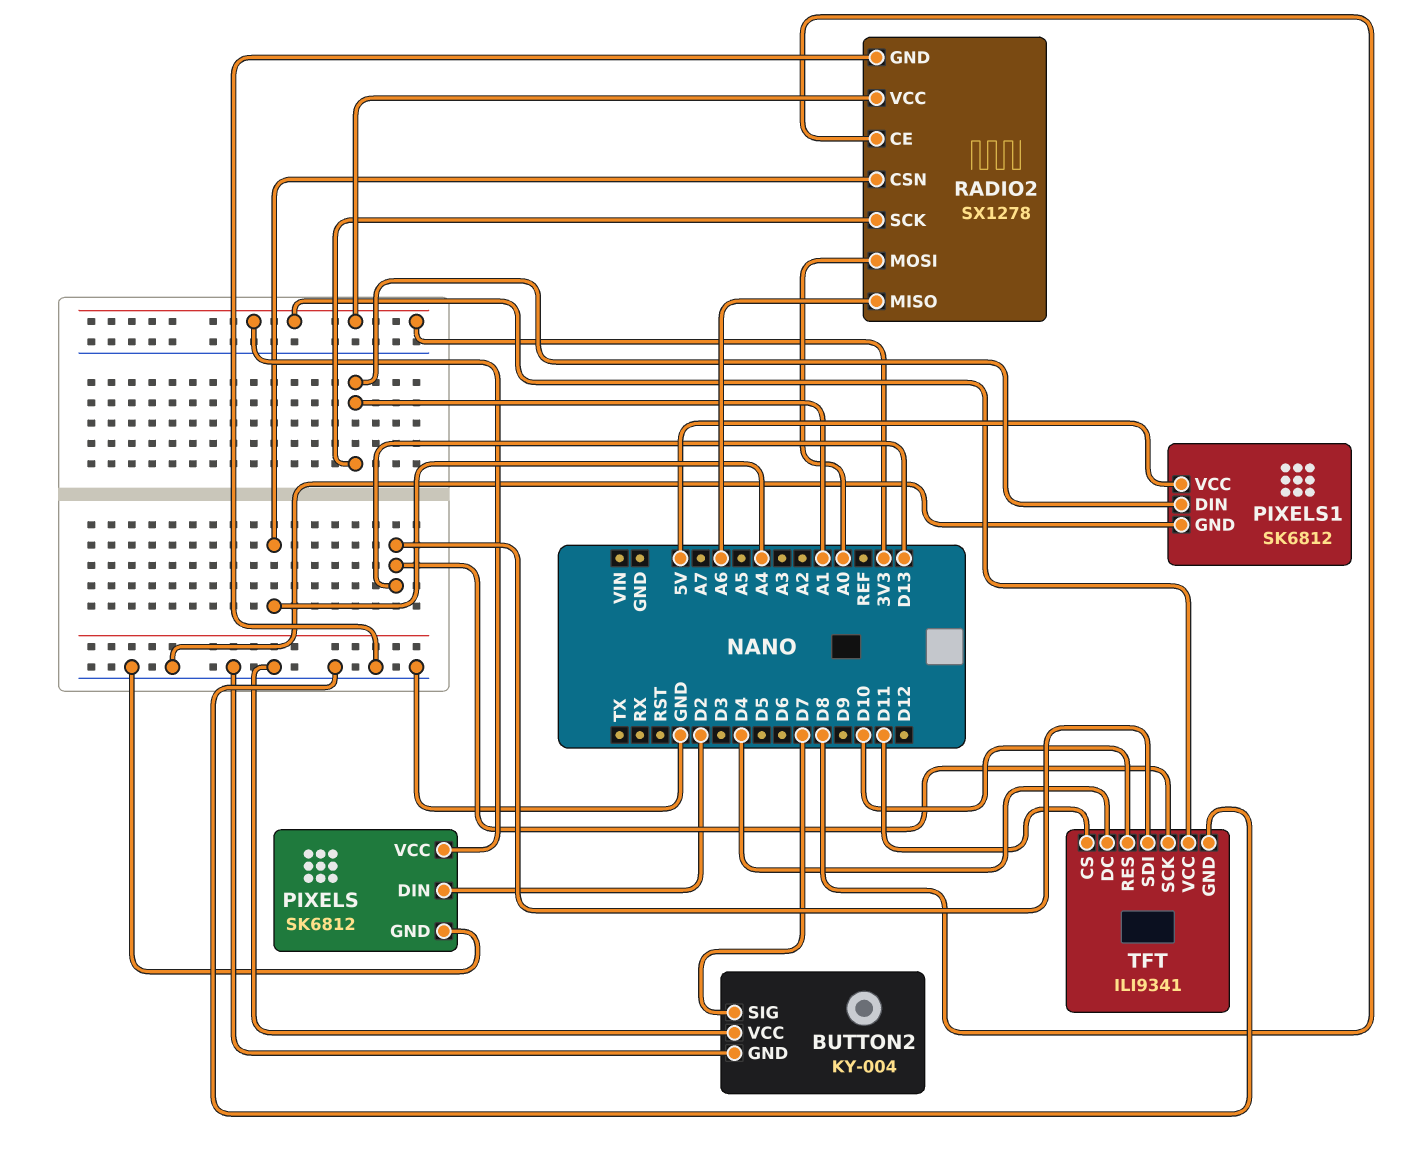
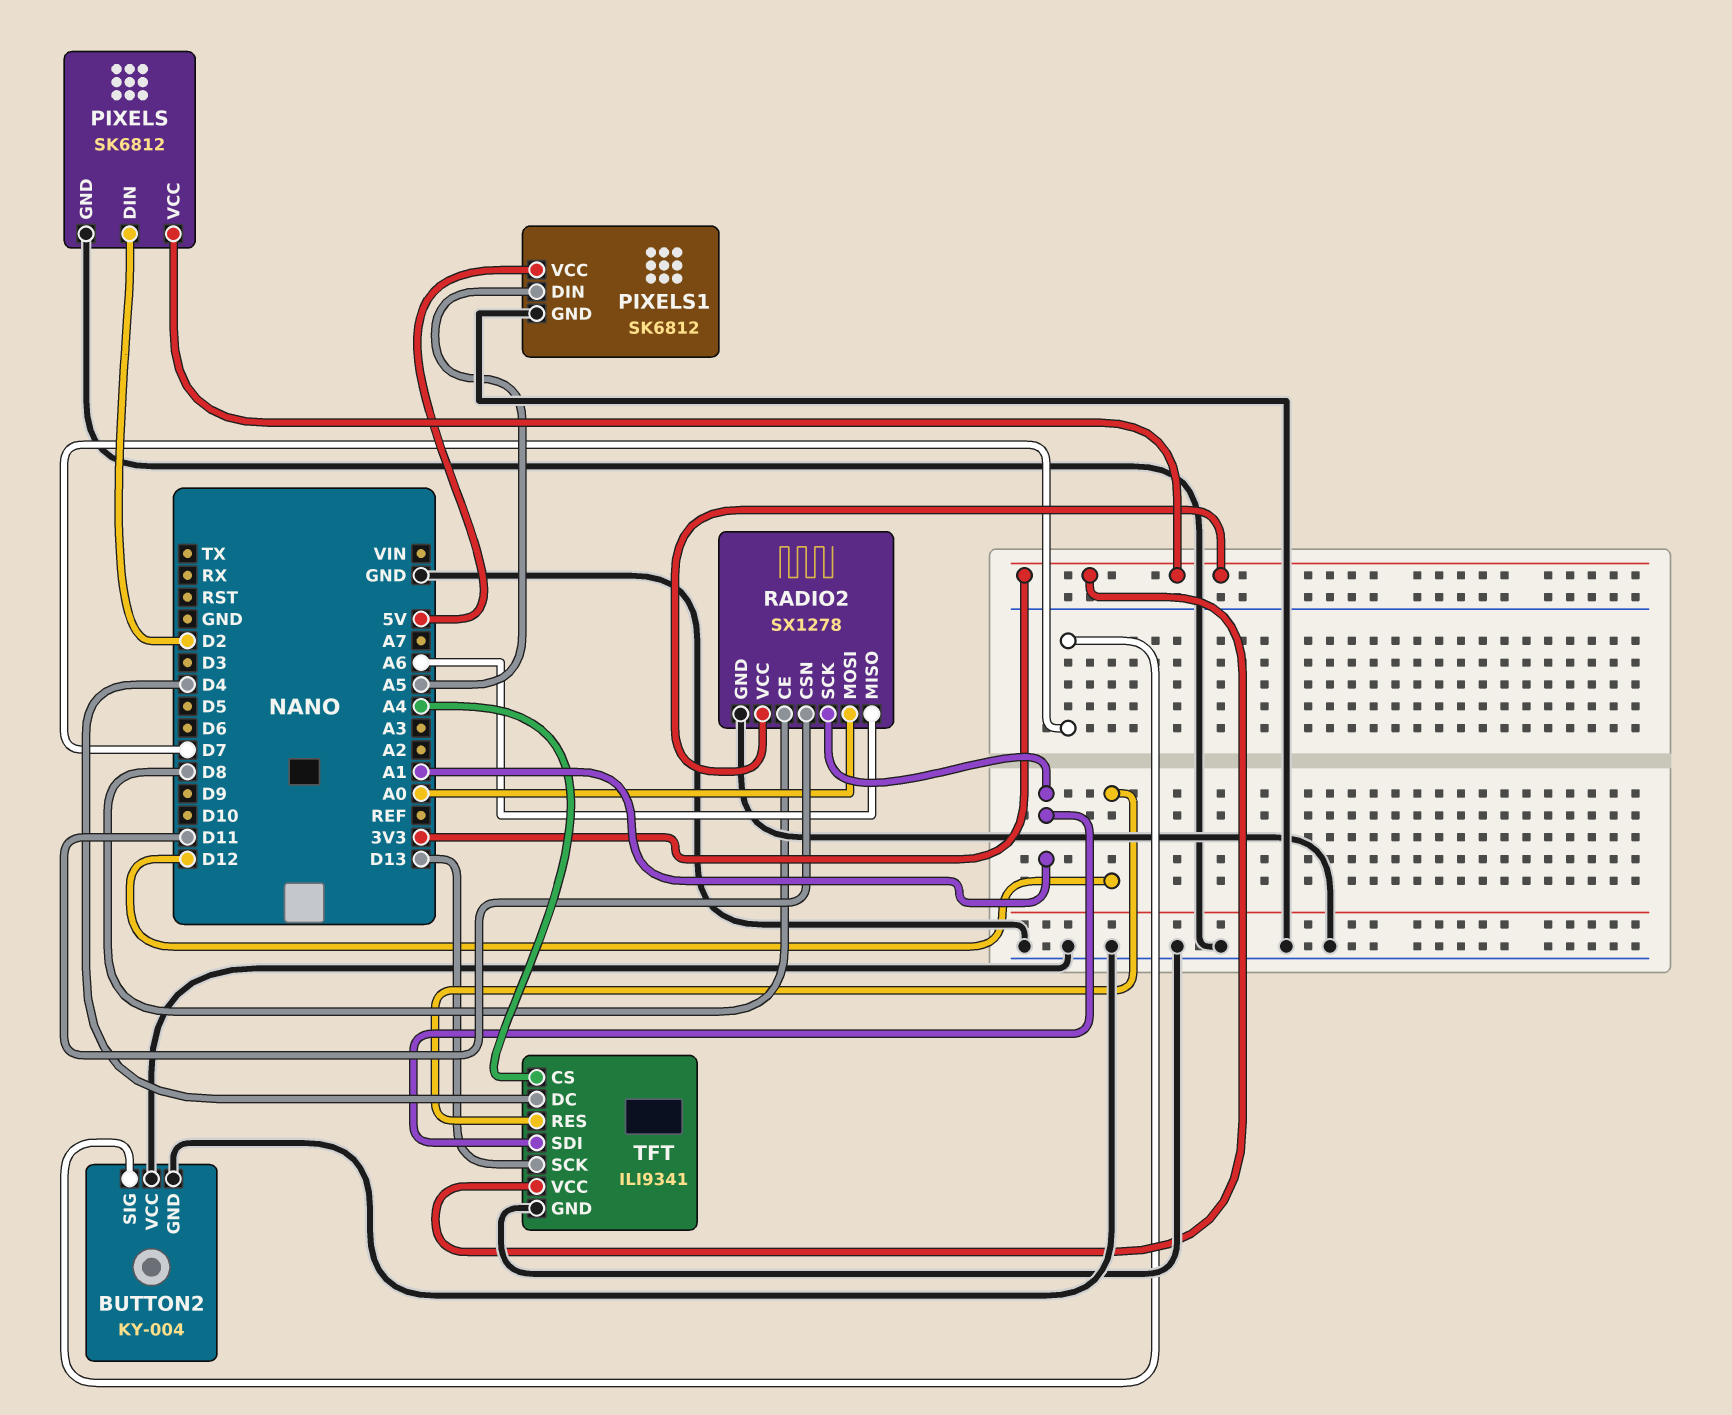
PIXELS1 pin DIN: A1 -> A5
RADIO2 pin CSN: A4 -> D11
TFT pin CS: D11 -> A4
TFT pin RES: D10 -> D12
TFT pin SDI: D13 -> A1

